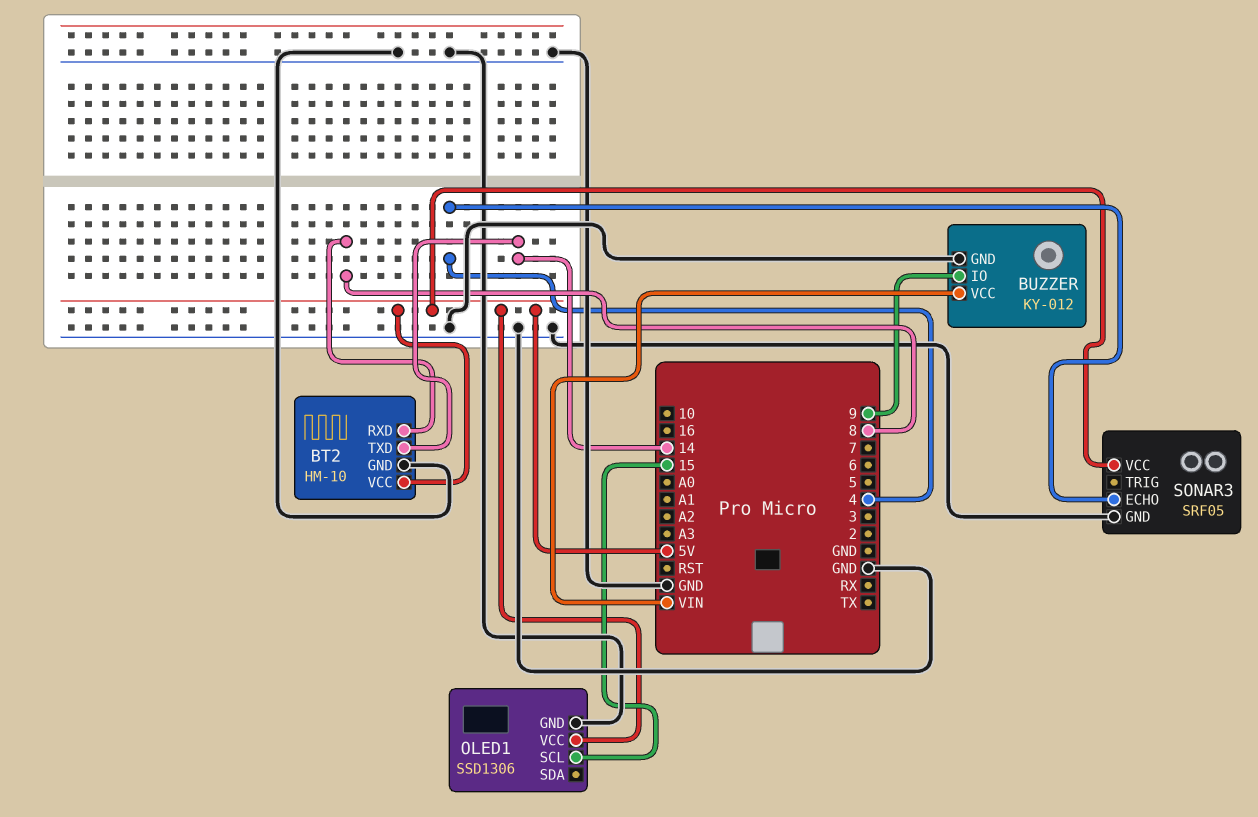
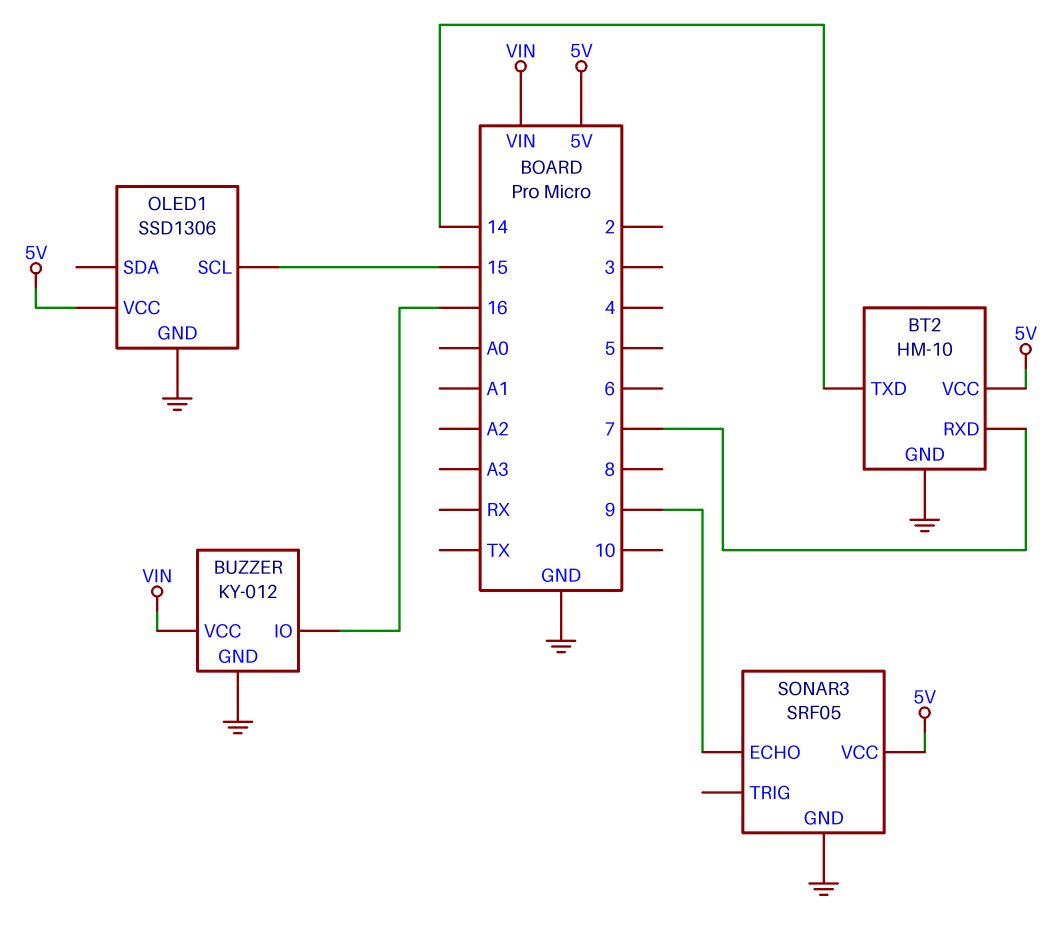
BT2 pin RXD: 8 -> 7
BUZZER pin IO: 9 -> 16
SONAR3 pin ECHO: 4 -> 9

